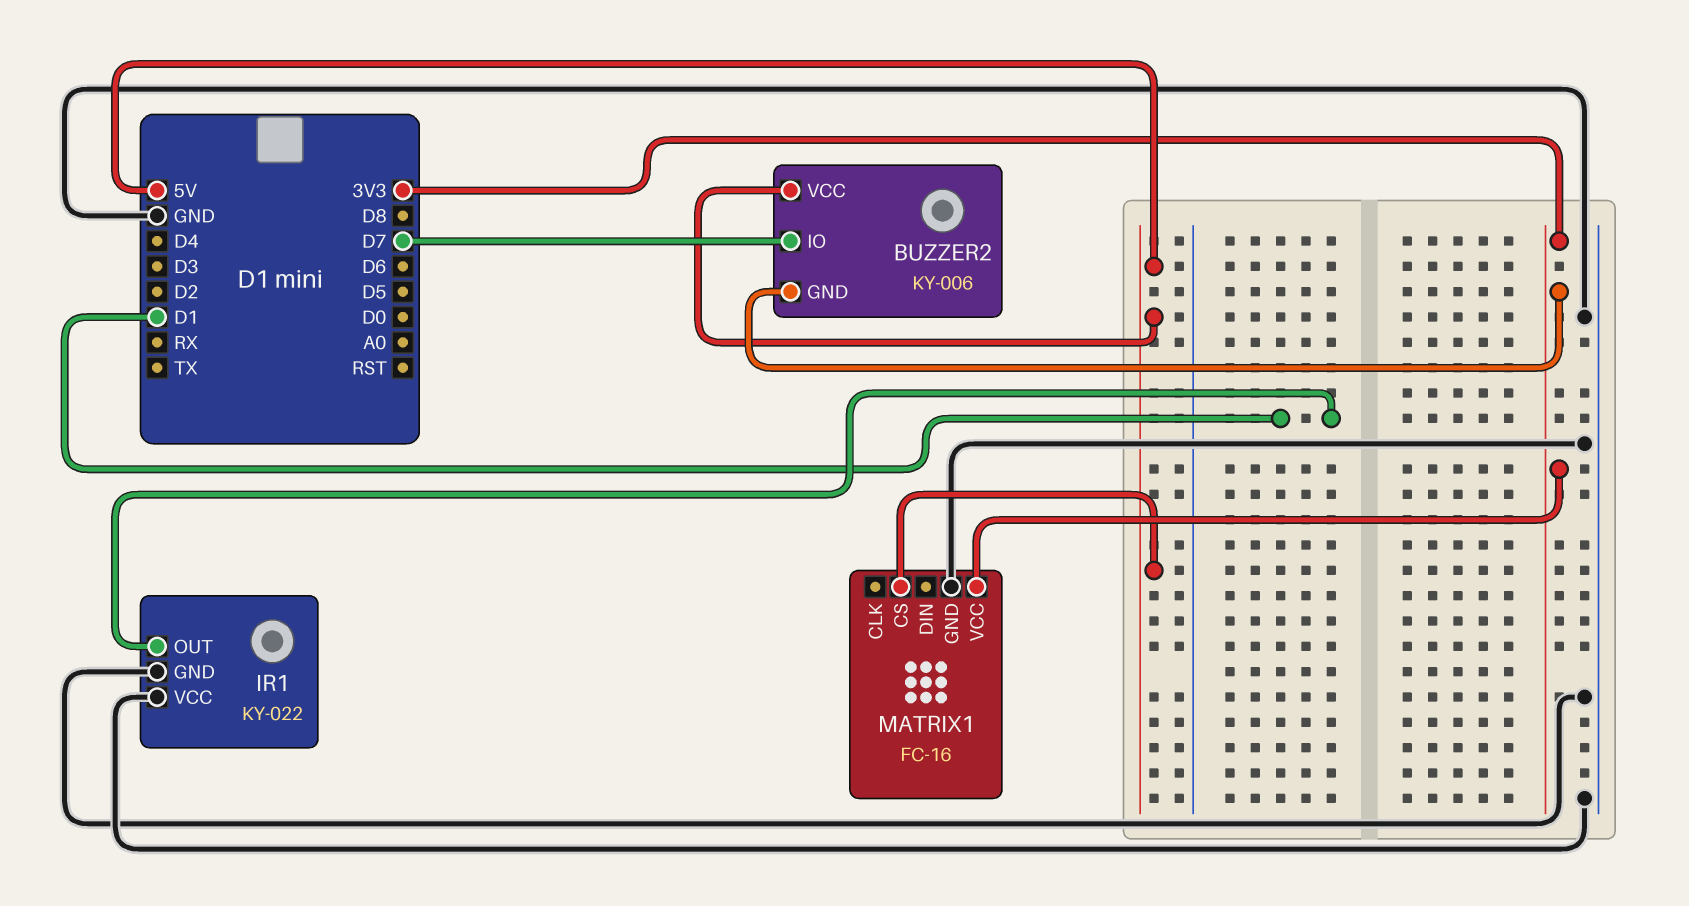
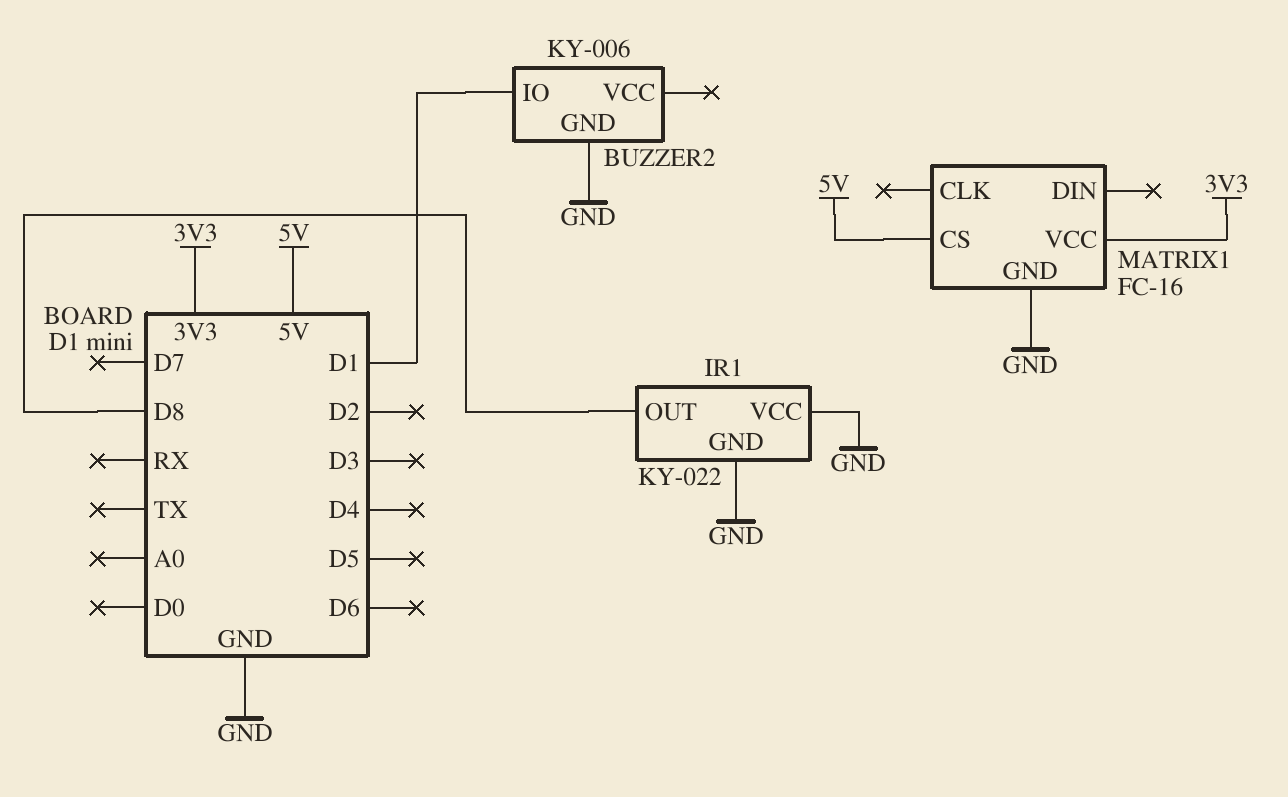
BUZZER2 pin GND: 3V3 -> GND
BUZZER2 pin IO: D7 -> D1
BUZZER2 pin VCC: 5V -> none
IR1 pin OUT: D1 -> D8

